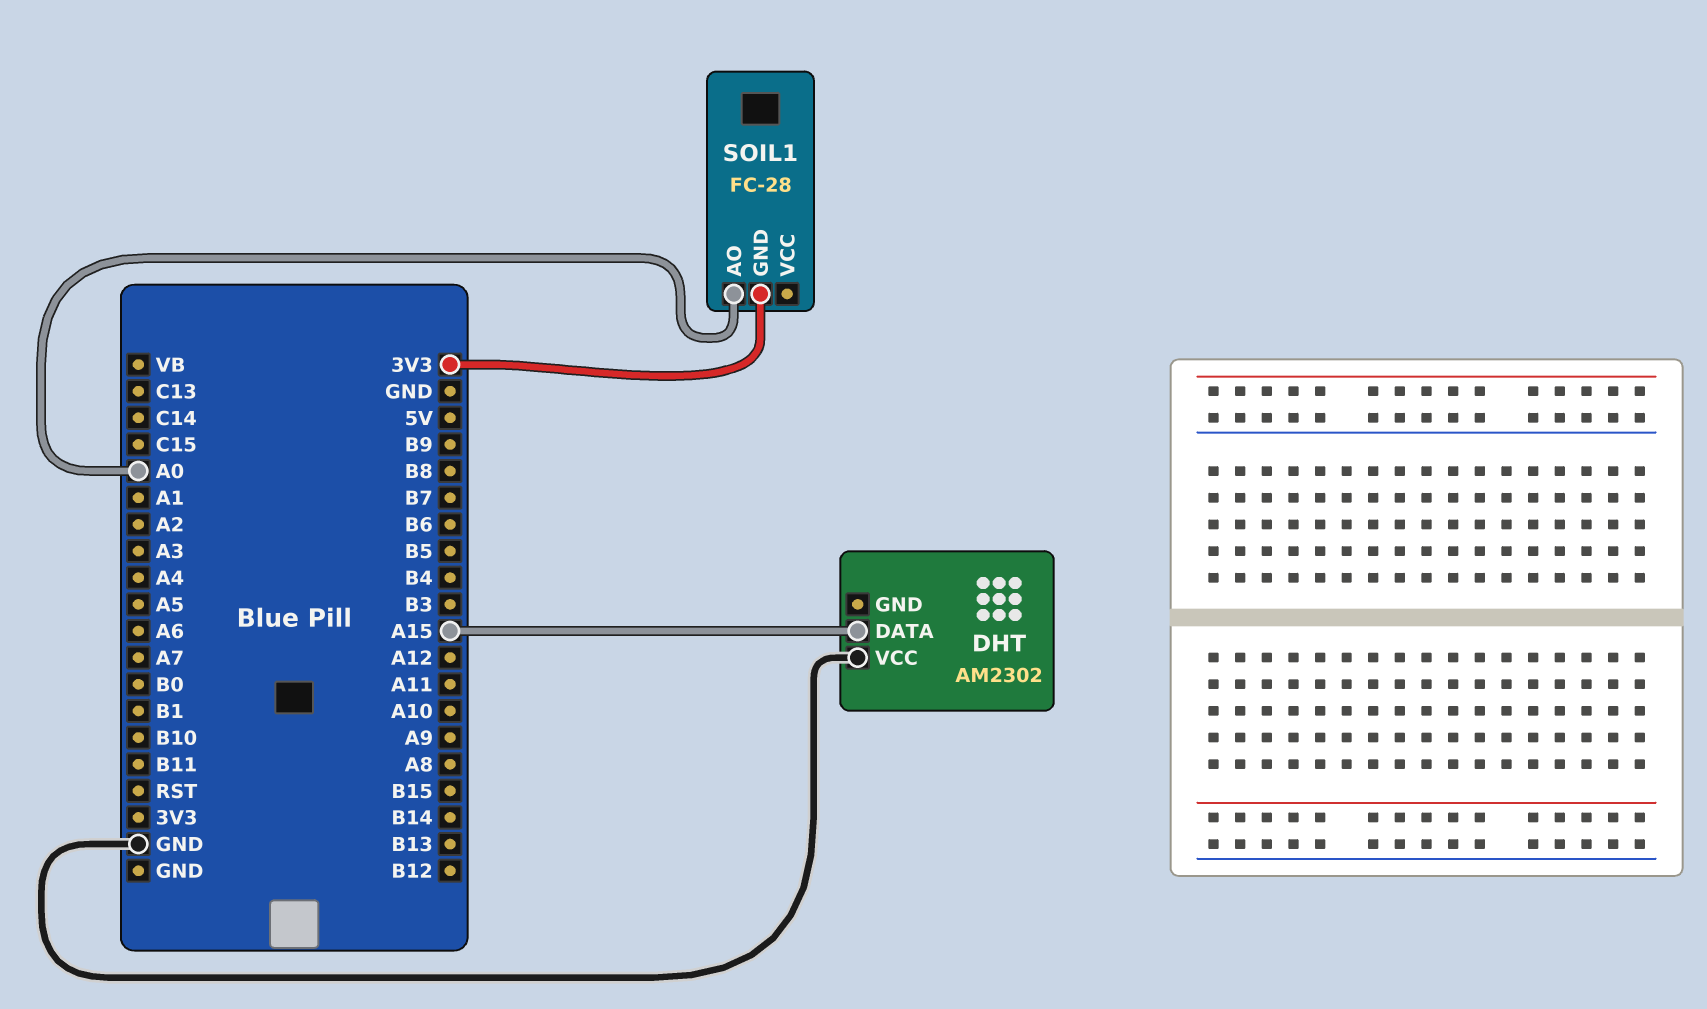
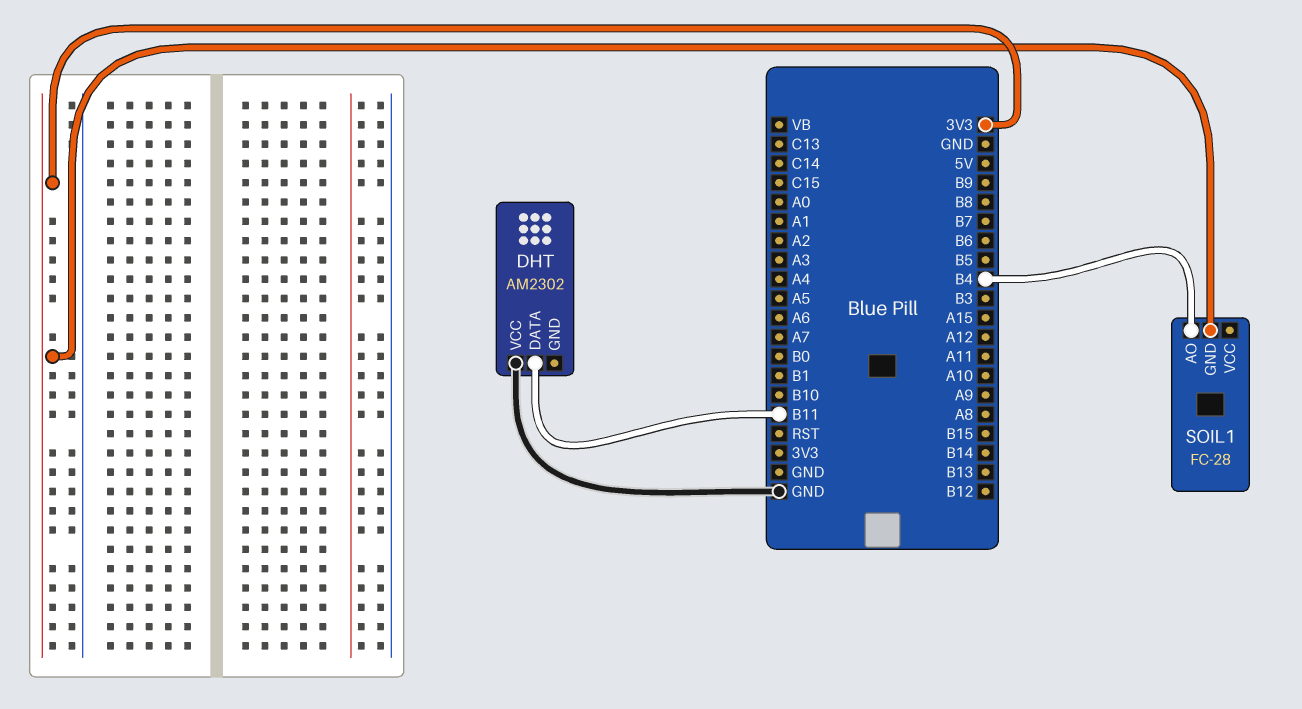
DHT pin DATA: A15 -> B11
SOIL1 pin AO: A0 -> B4

